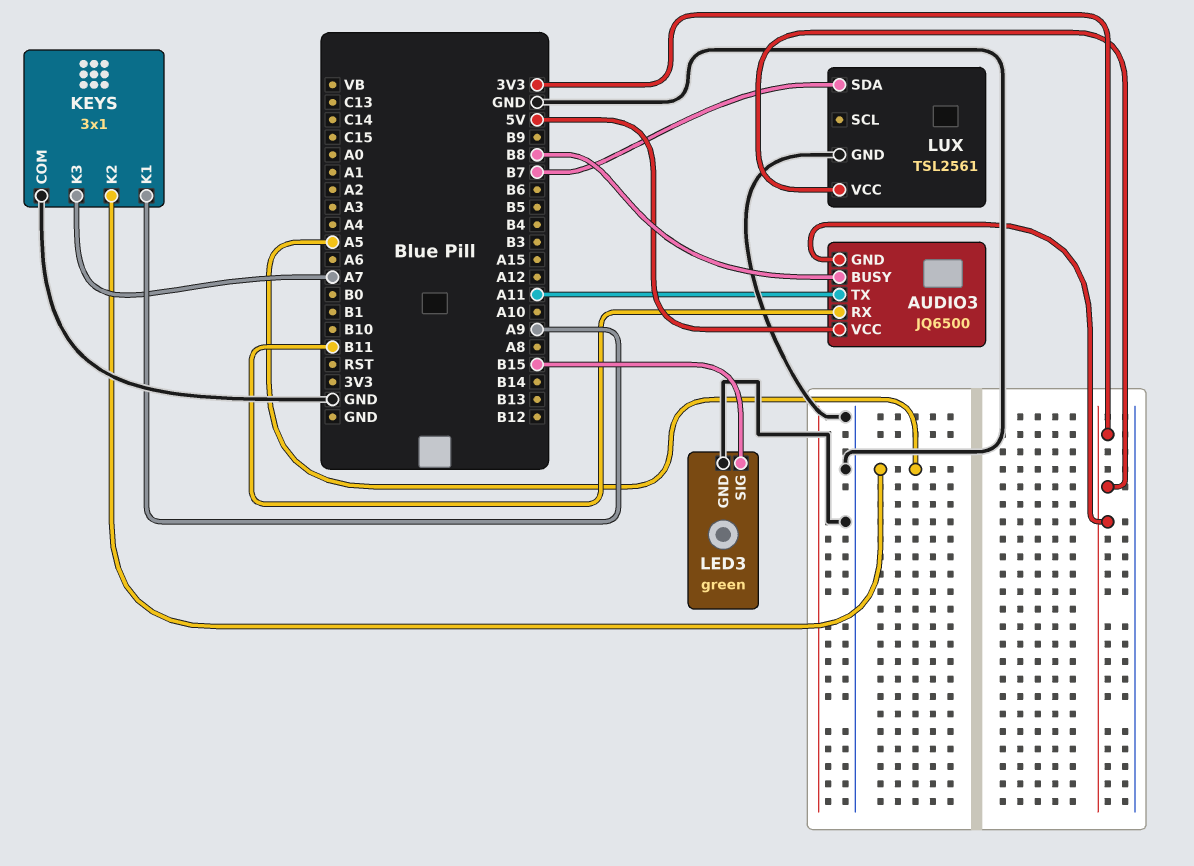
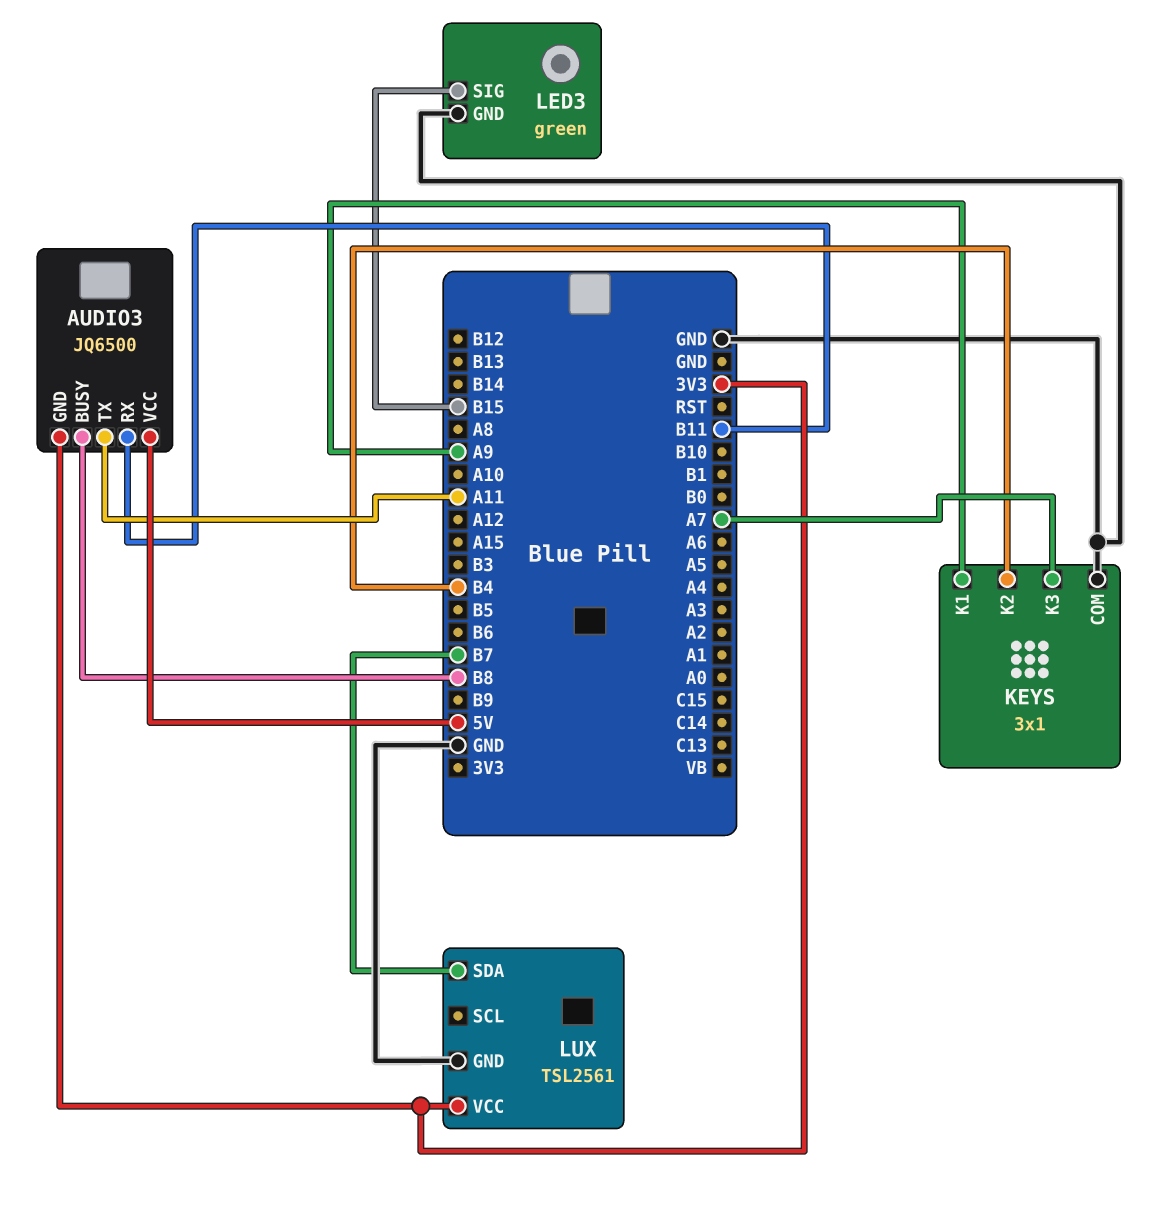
KEYS pin K2: A5 -> B4

